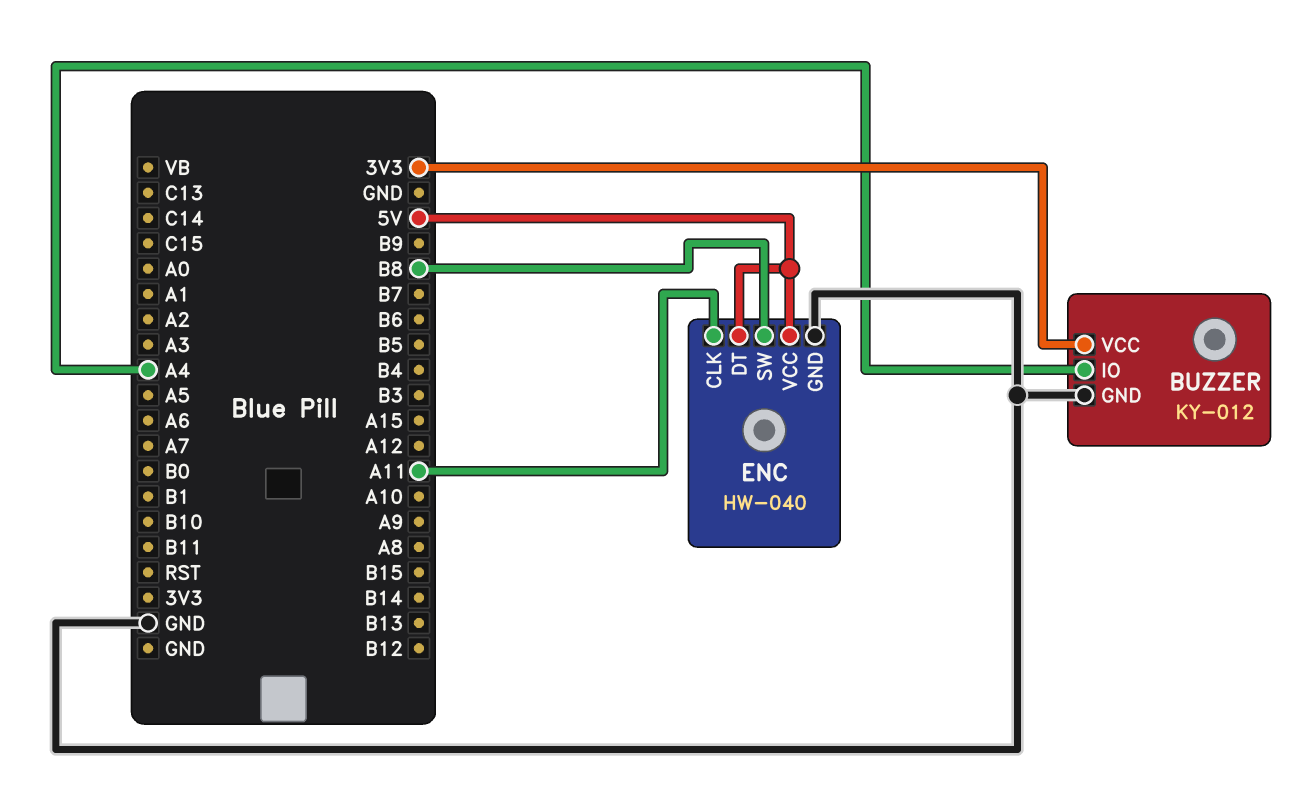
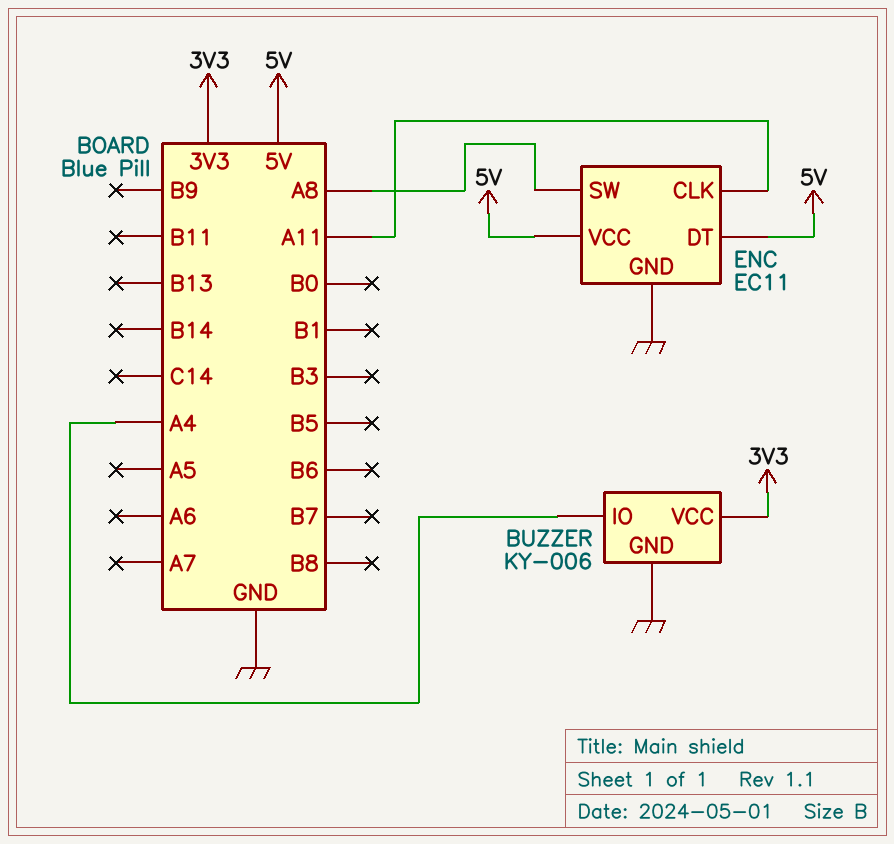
BUZZER: KY-012 -> KY-006
ENC: HW-040 -> EC11
ENC pin SW: B8 -> A8

